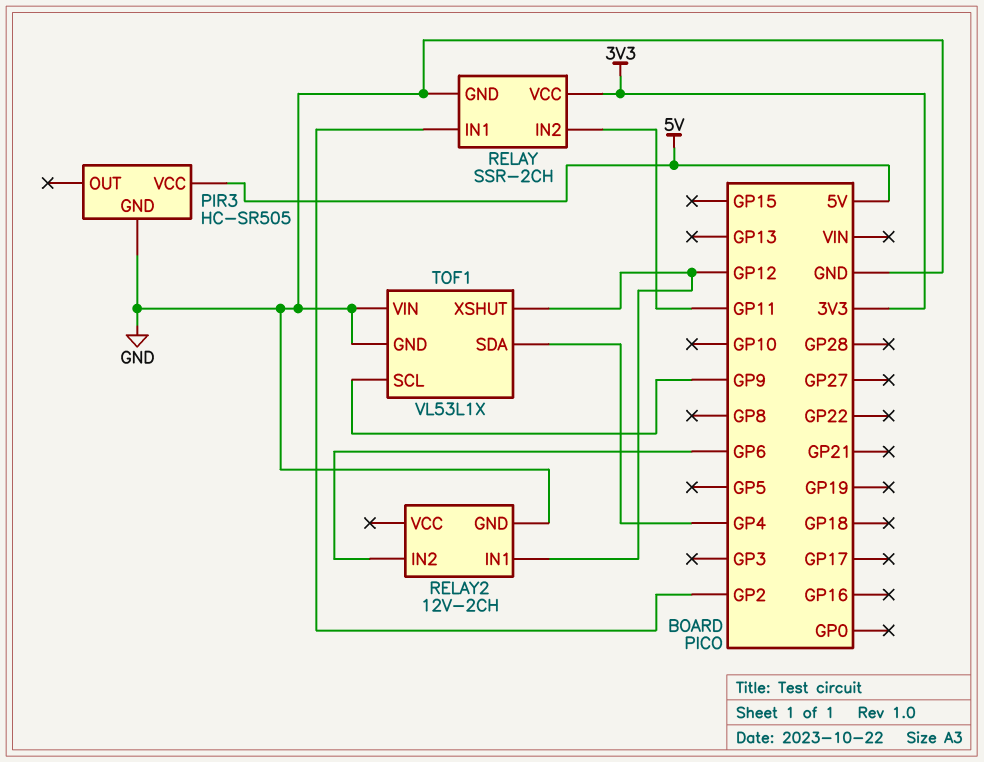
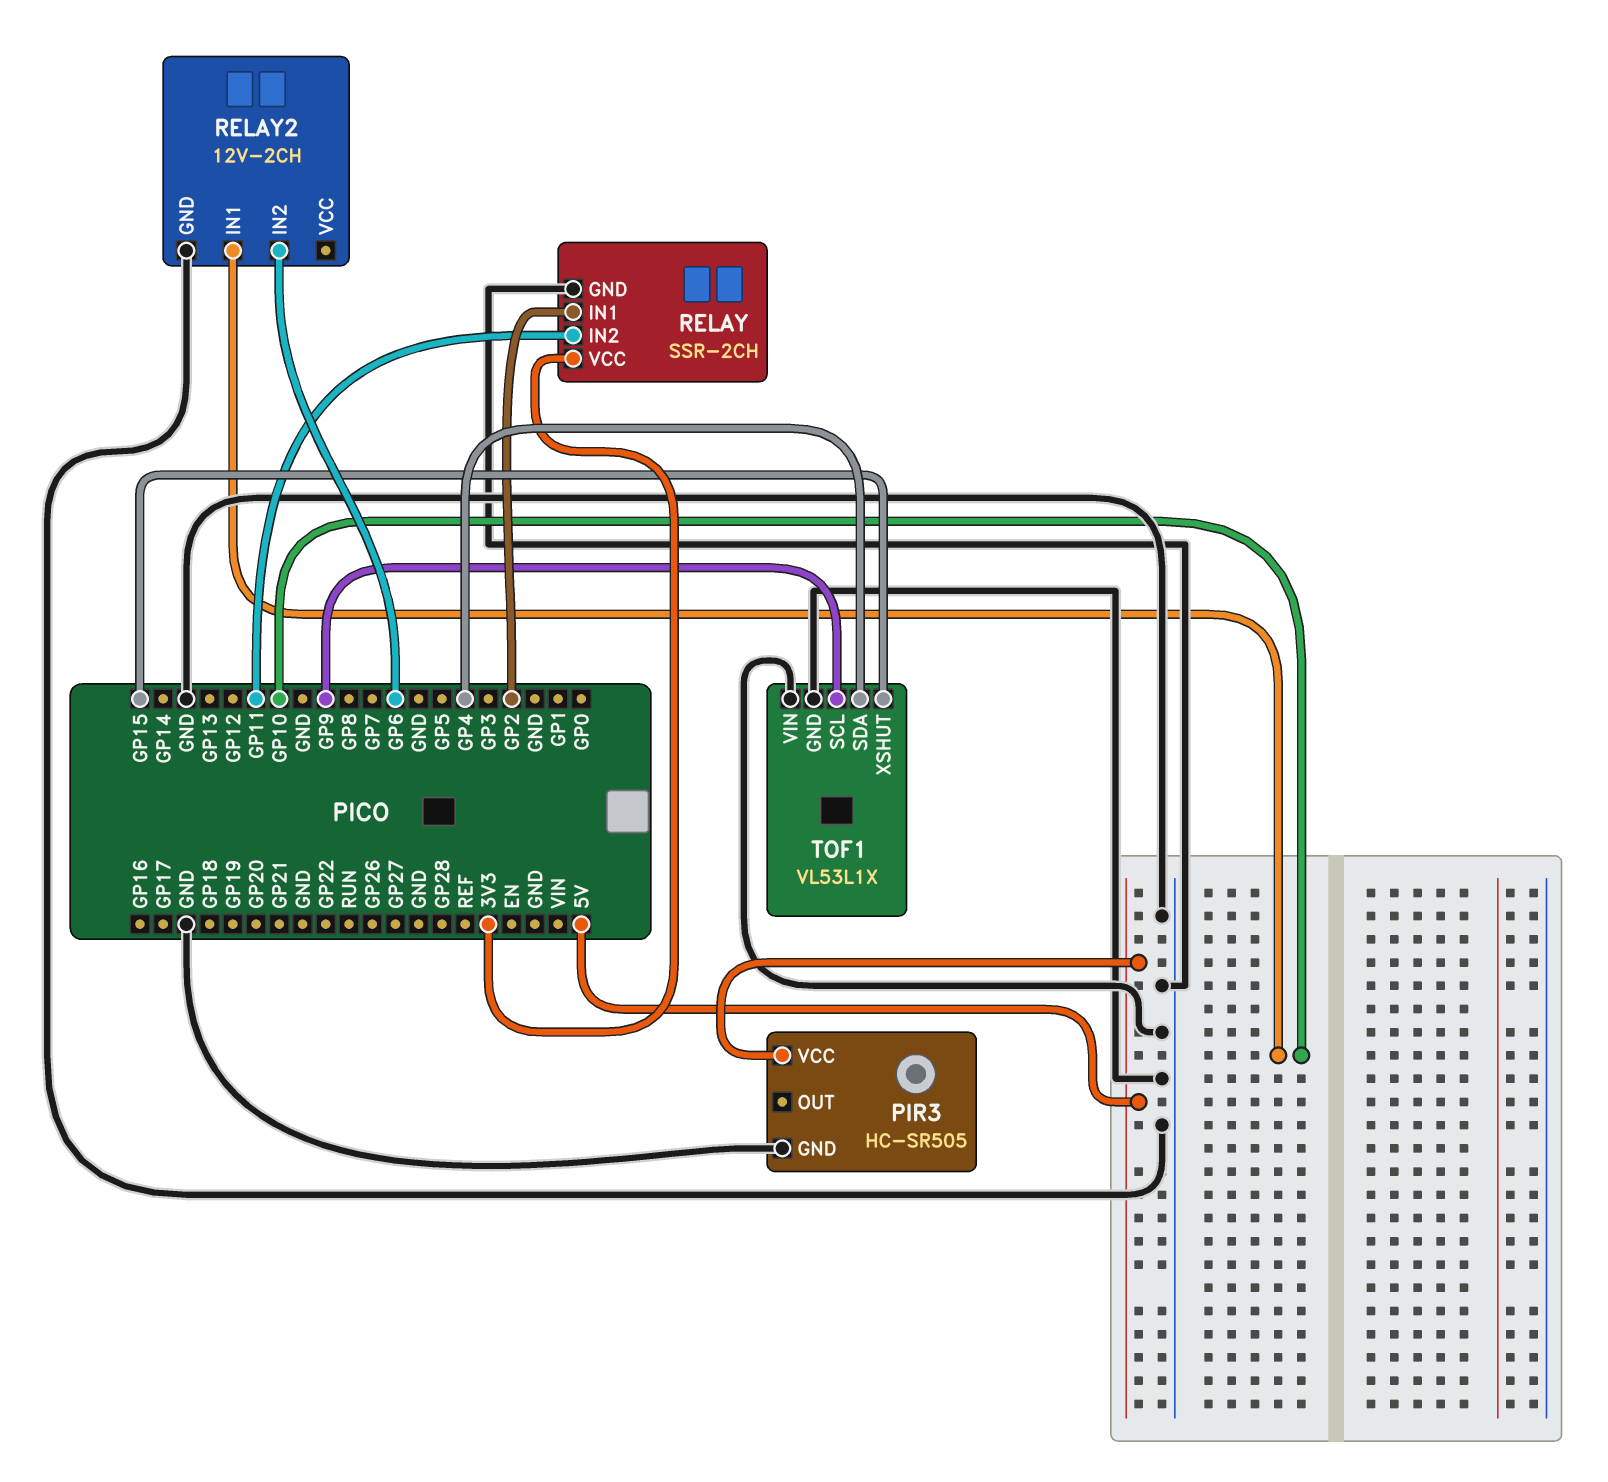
RELAY2 pin IN1: GP12 -> GP10
TOF1 pin XSHUT: GP12 -> GP15

